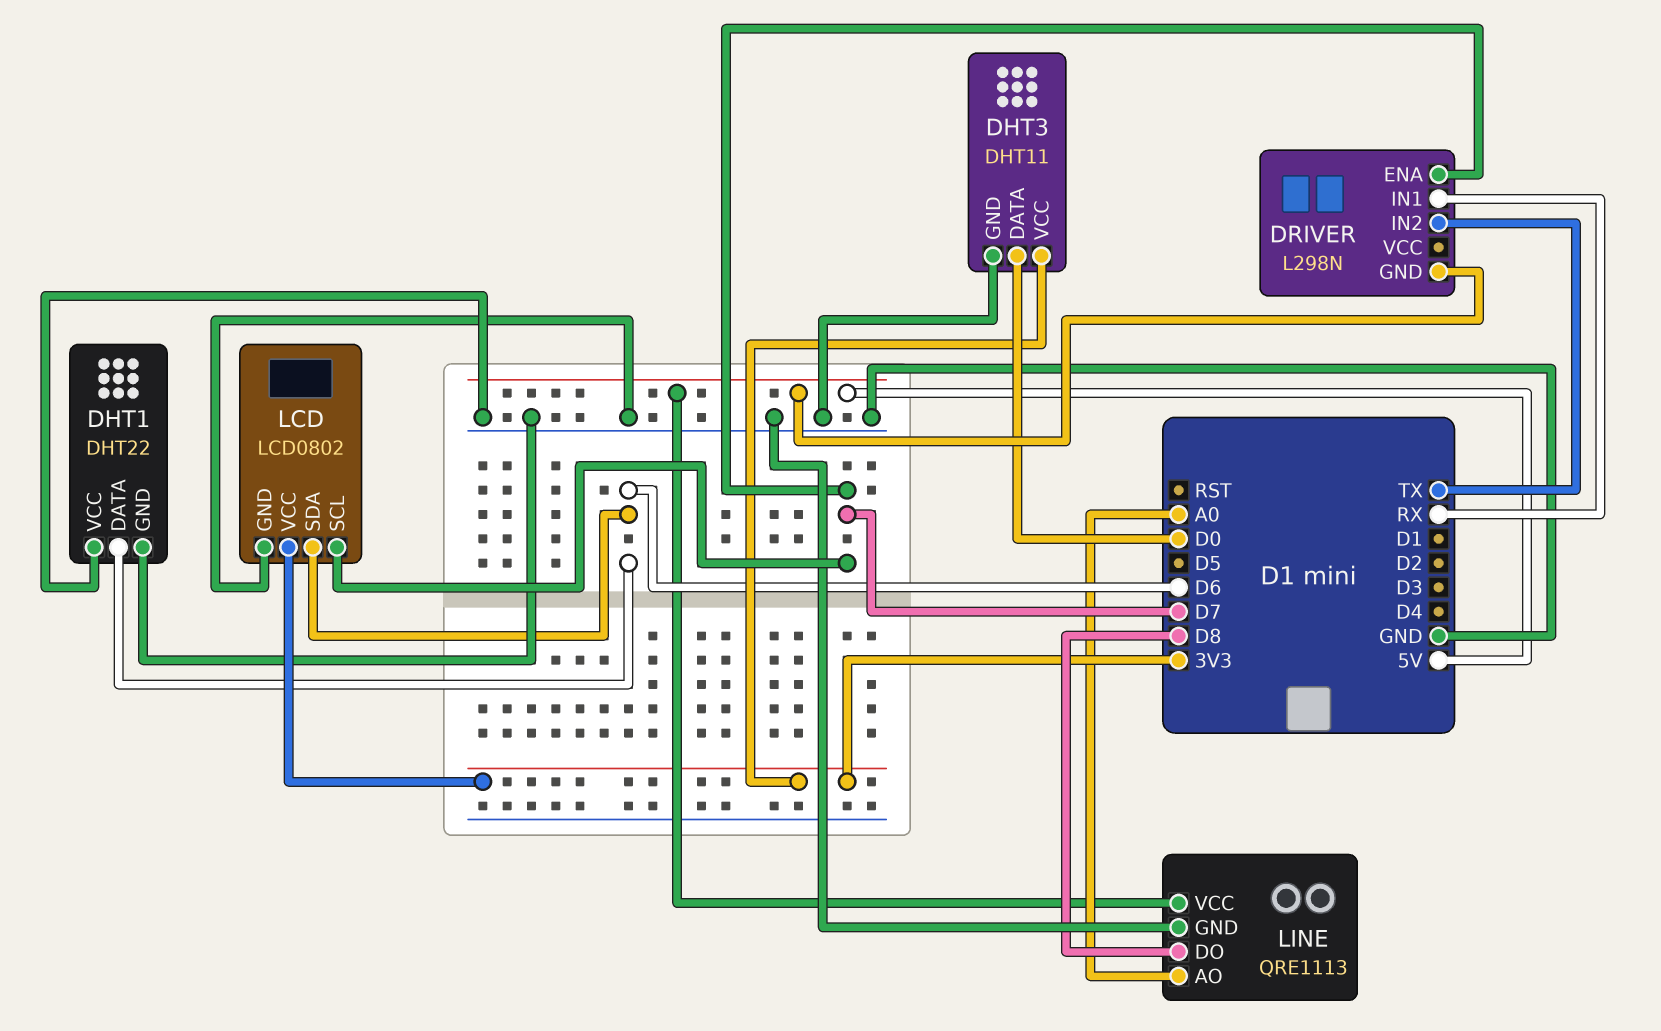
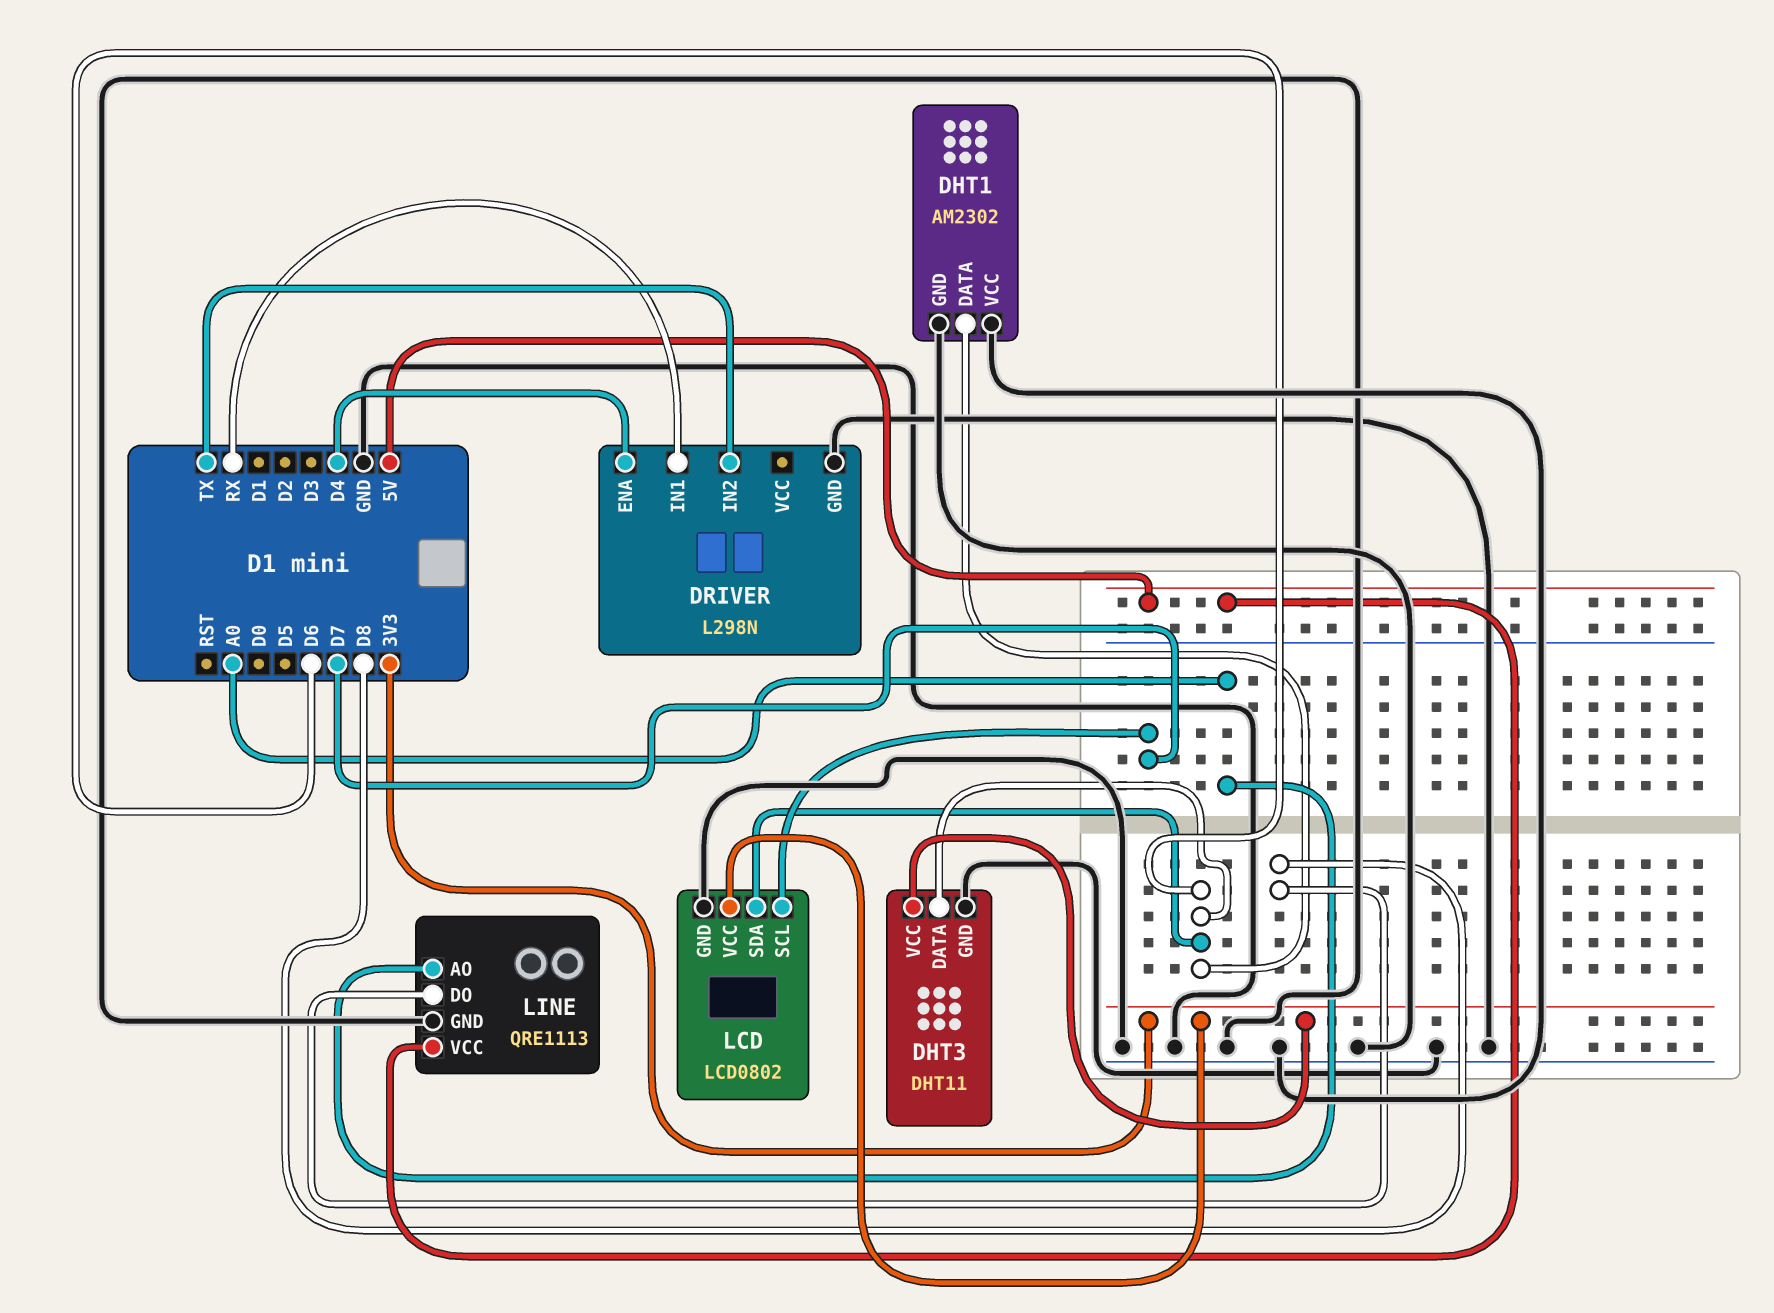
DHT1: DHT22 -> AM2302
DHT3 pin DATA: D0 -> D6
DRIVER pin ENA: D7 -> D4
DRIVER pin GND: 5V -> GND

